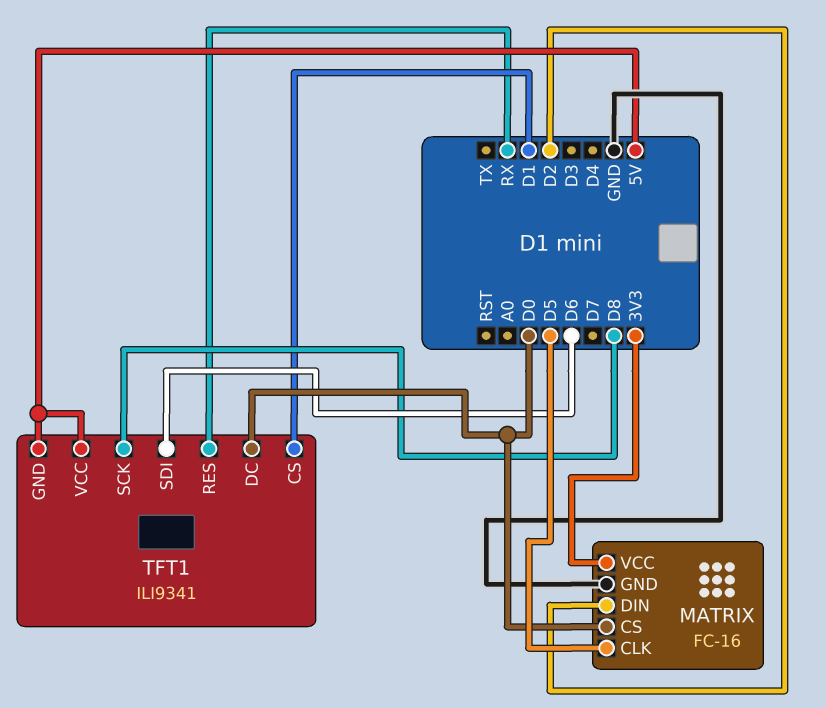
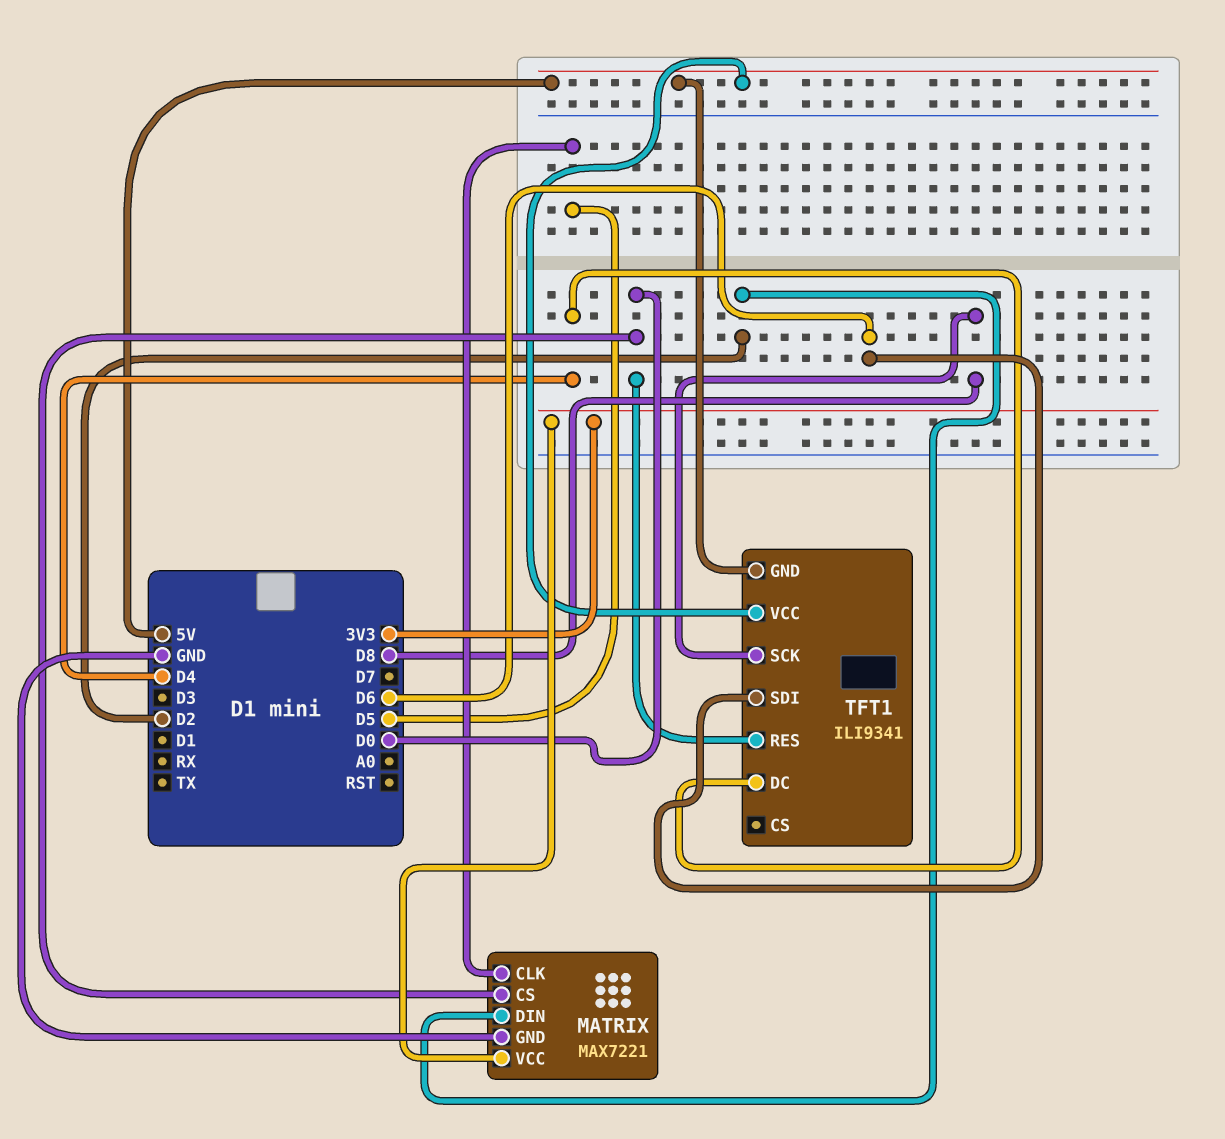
MATRIX: FC-16 -> MAX7221
TFT1 pin CS: D1 -> none
TFT1 pin DC: D0 -> D4
TFT1 pin RES: RX -> D0

